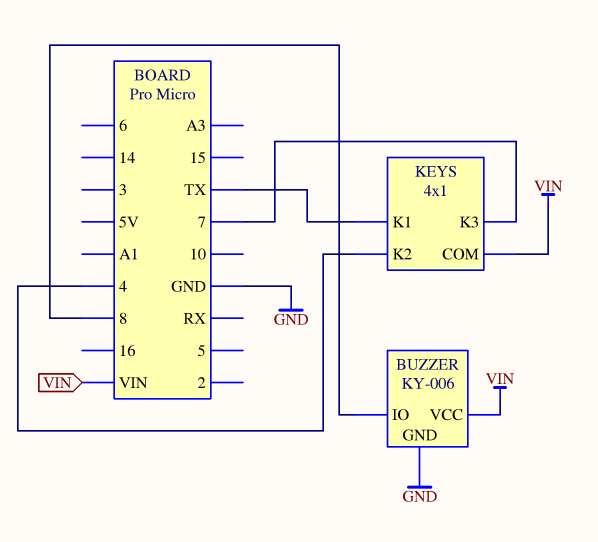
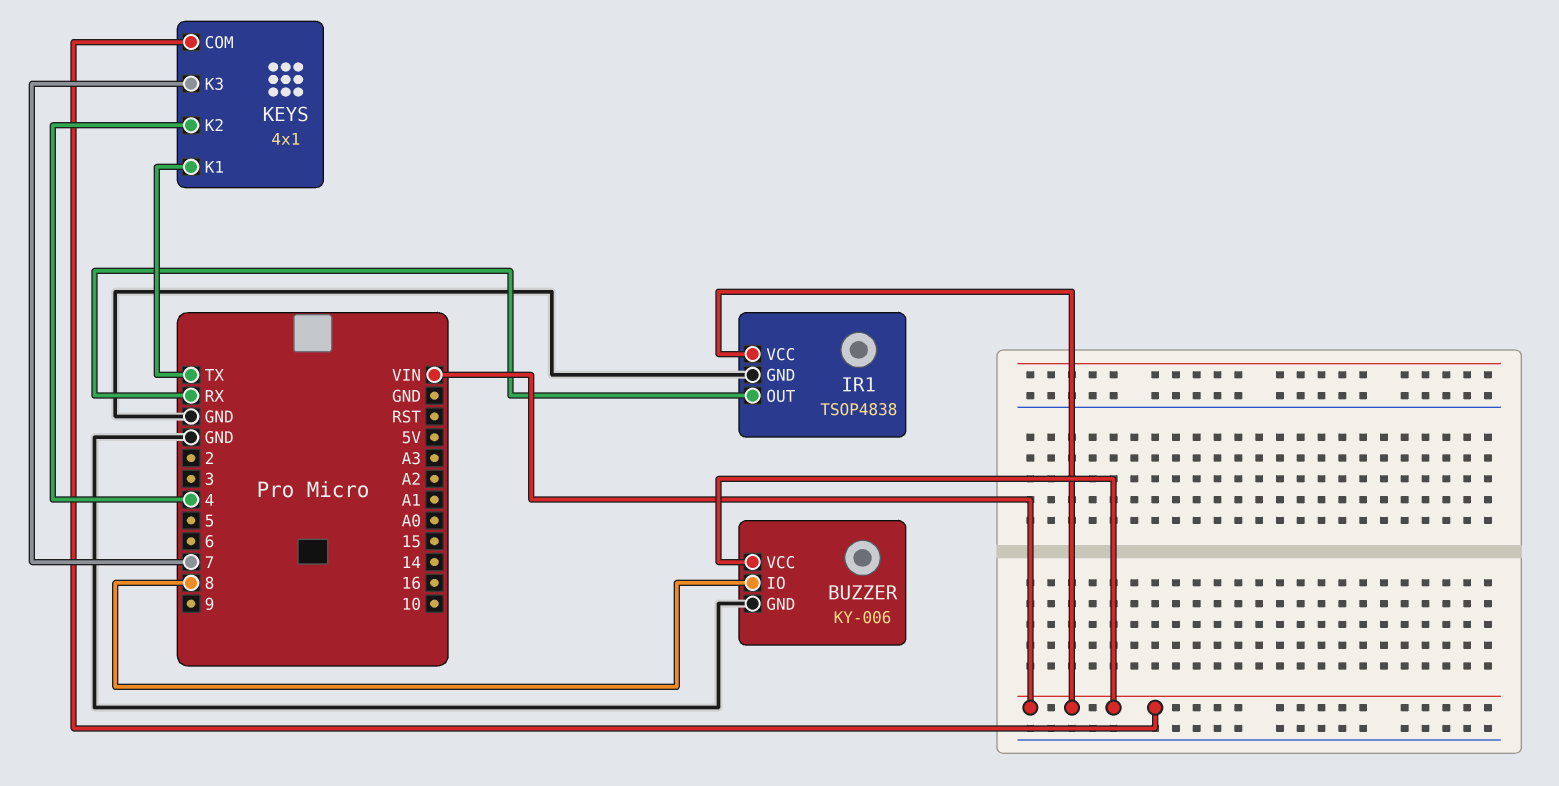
IR1: none -> TSOP4838
IR1 pin GND: none -> GND
IR1 pin OUT: none -> RX
IR1 pin VCC: none -> VIN

